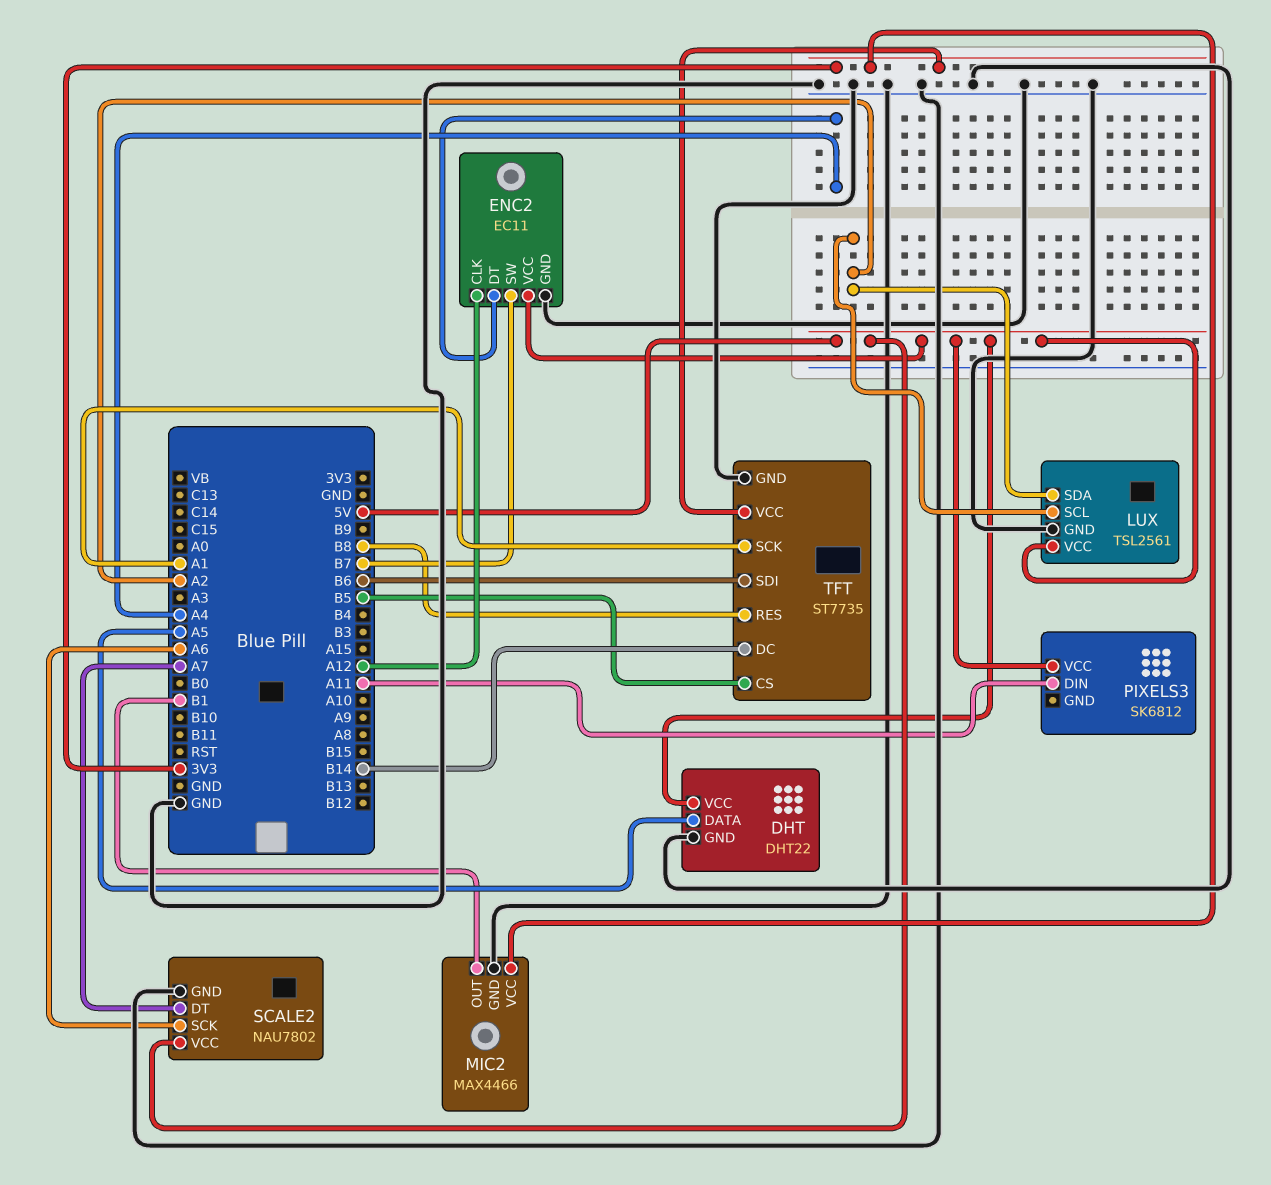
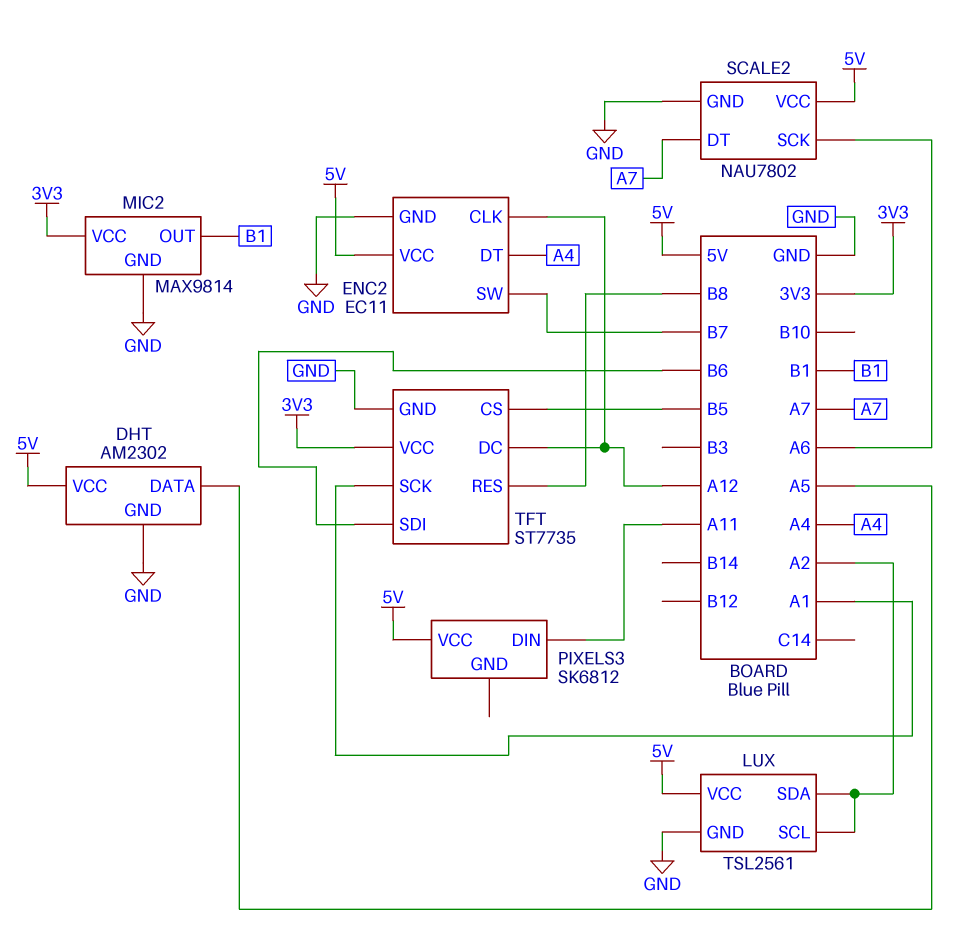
DHT: DHT22 -> AM2302
MIC2: MAX4466 -> MAX9814
TFT pin DC: B14 -> A12

